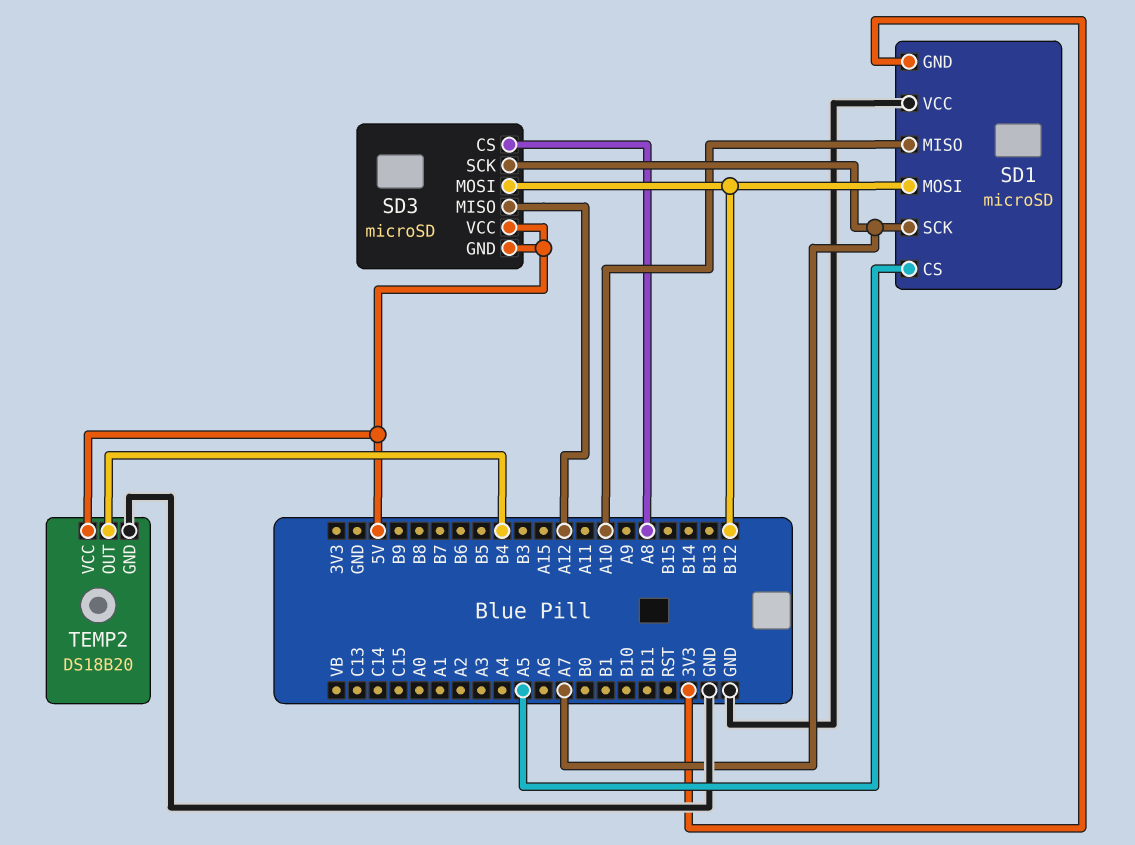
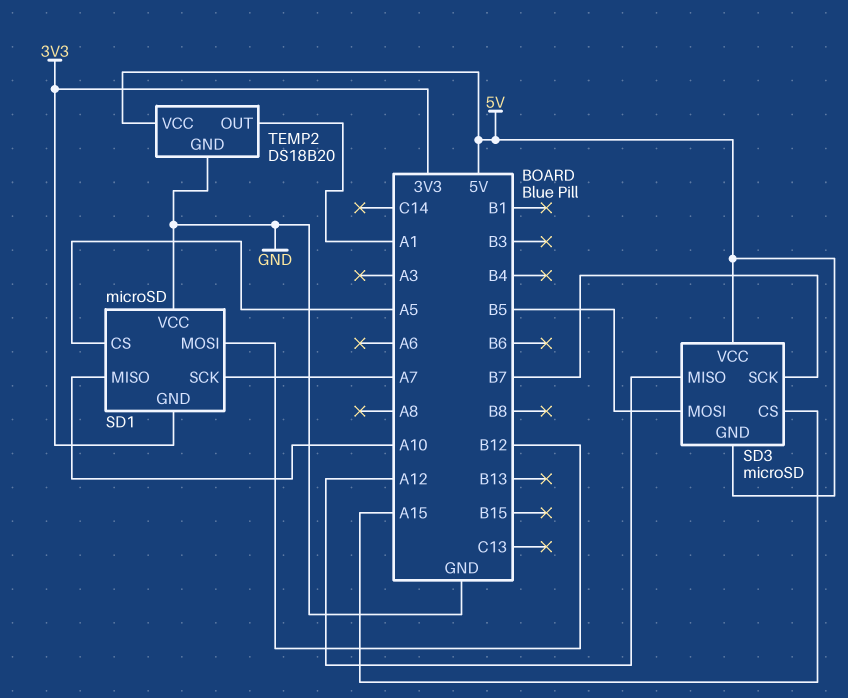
SD3 pin CS: A8 -> A15
SD3 pin MOSI: B12 -> B5
SD3 pin SCK: A7 -> B7
TEMP2 pin OUT: B4 -> A1

